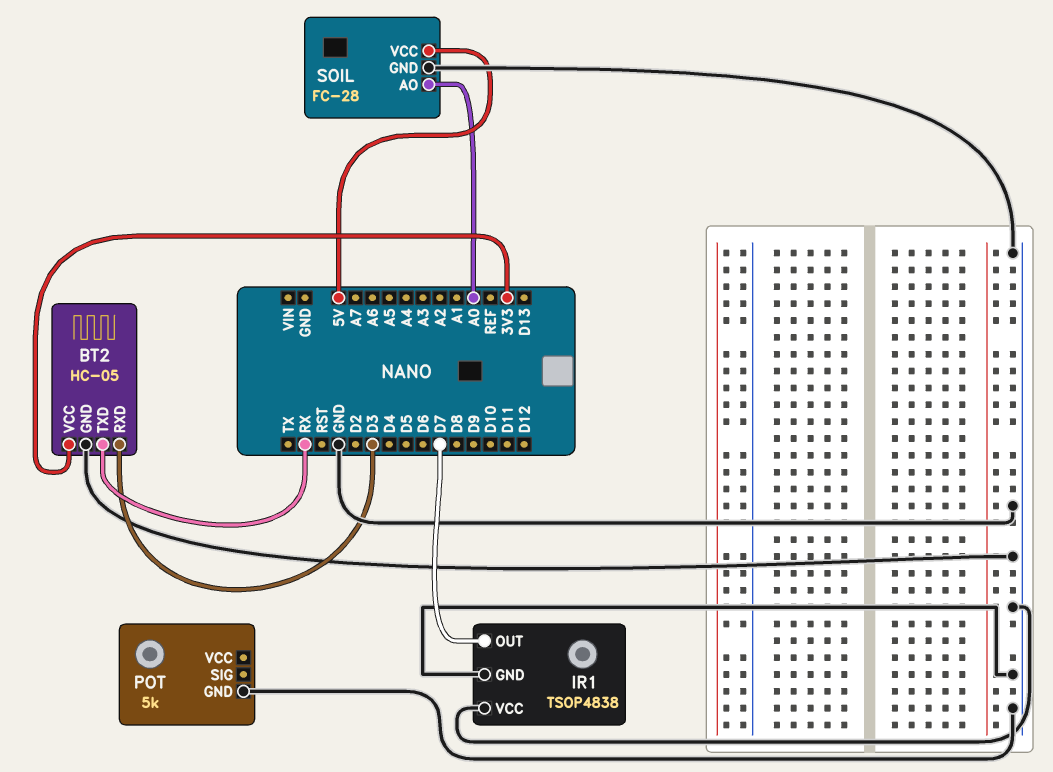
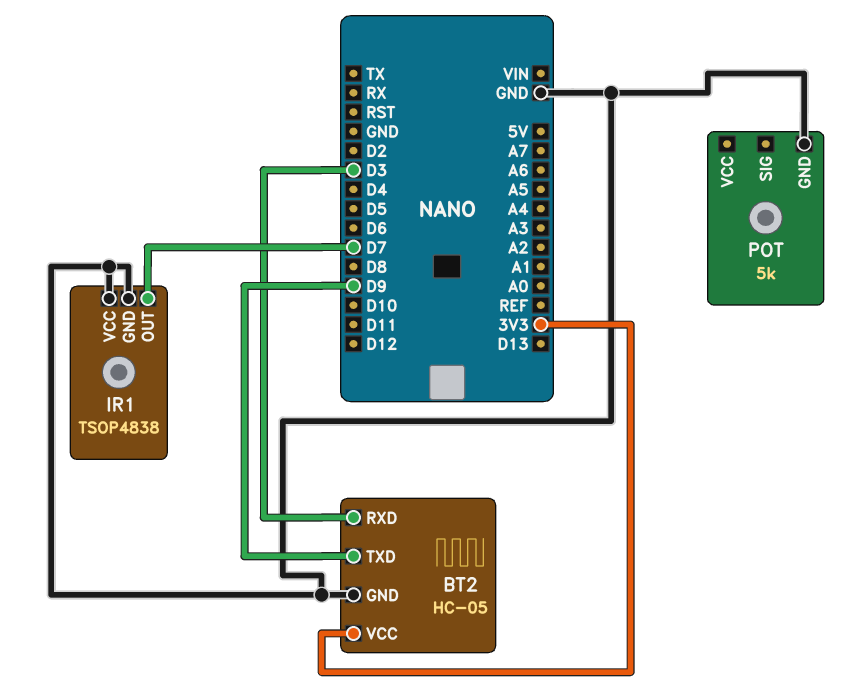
BT2 pin TXD: RX -> D9
SOIL: FC-28 -> none
SOIL pin AO: A0 -> none
SOIL pin GND: GND -> none
SOIL pin VCC: 5V -> none

